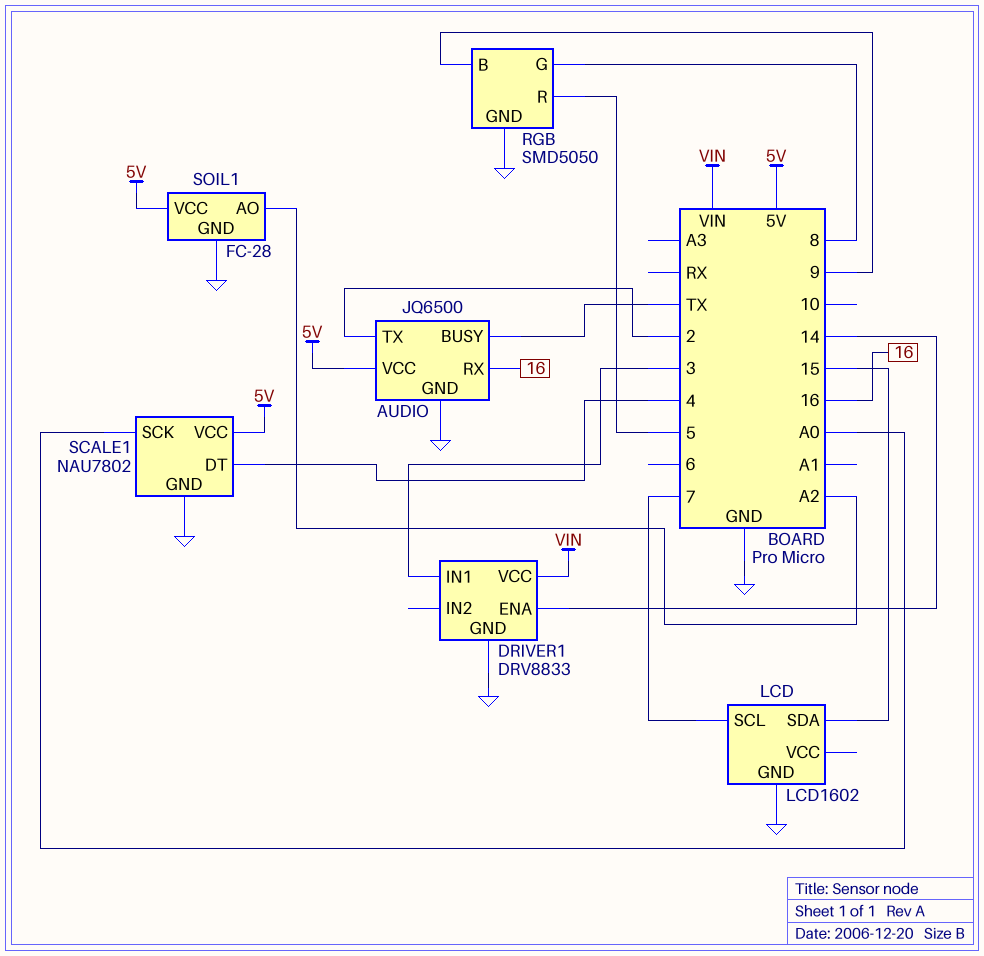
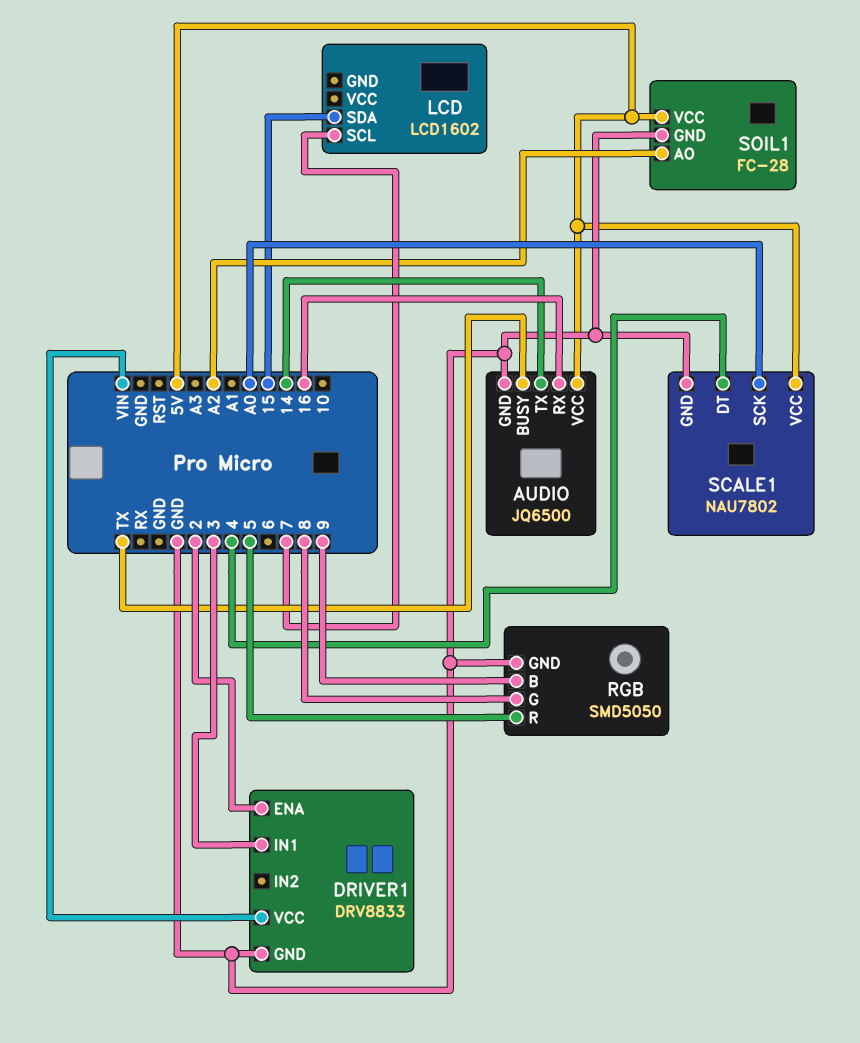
AUDIO pin TX: 2 -> 14
DRIVER1 pin ENA: 14 -> 2
LCD pin GND: GND -> none

